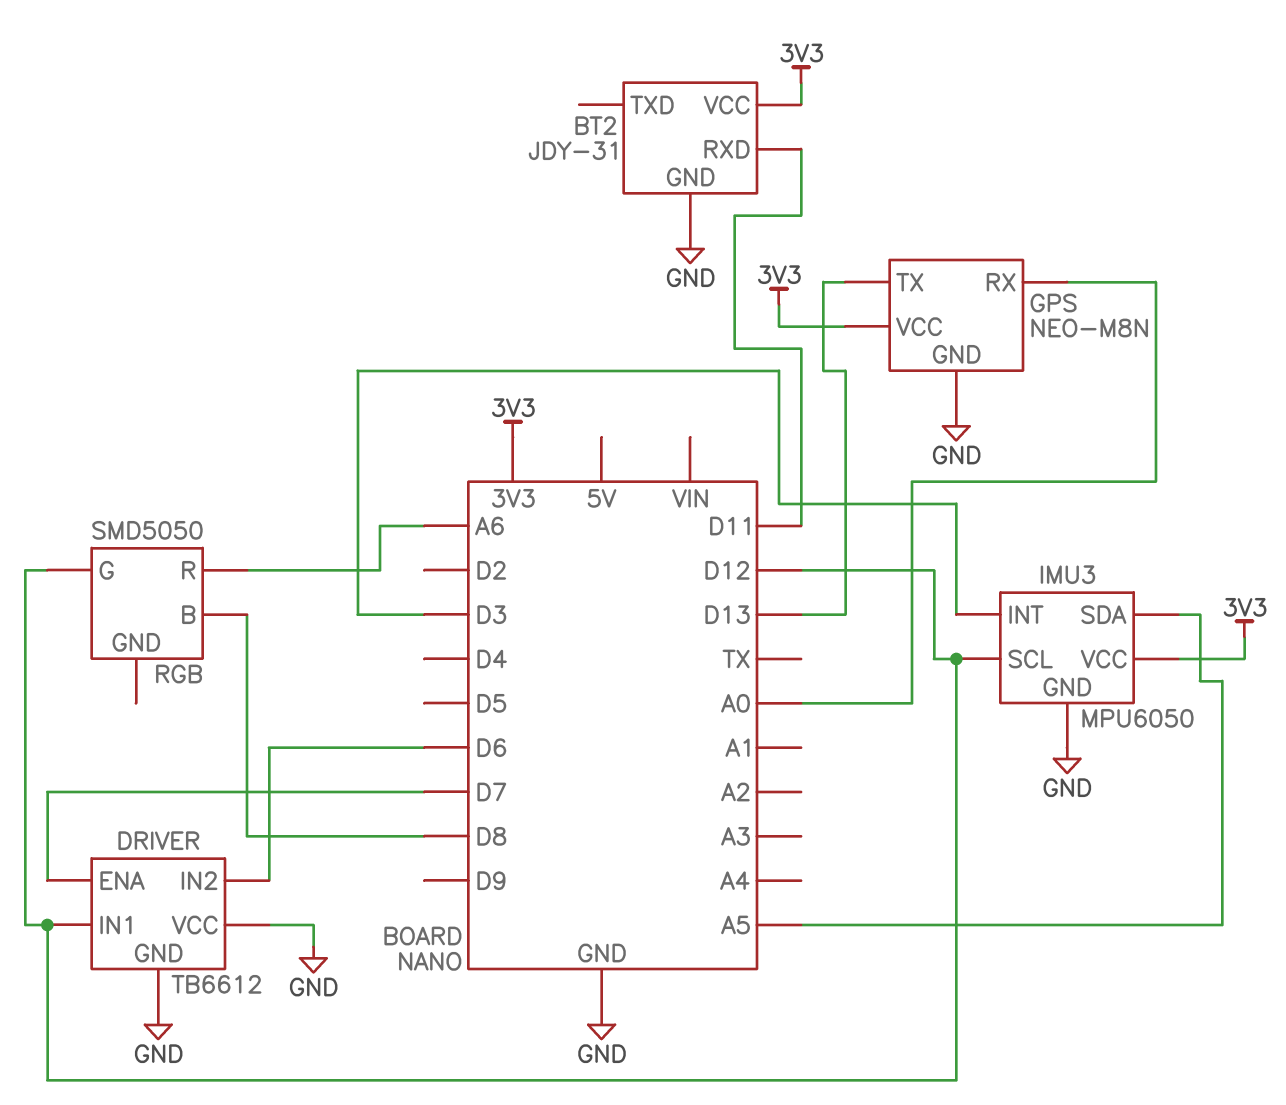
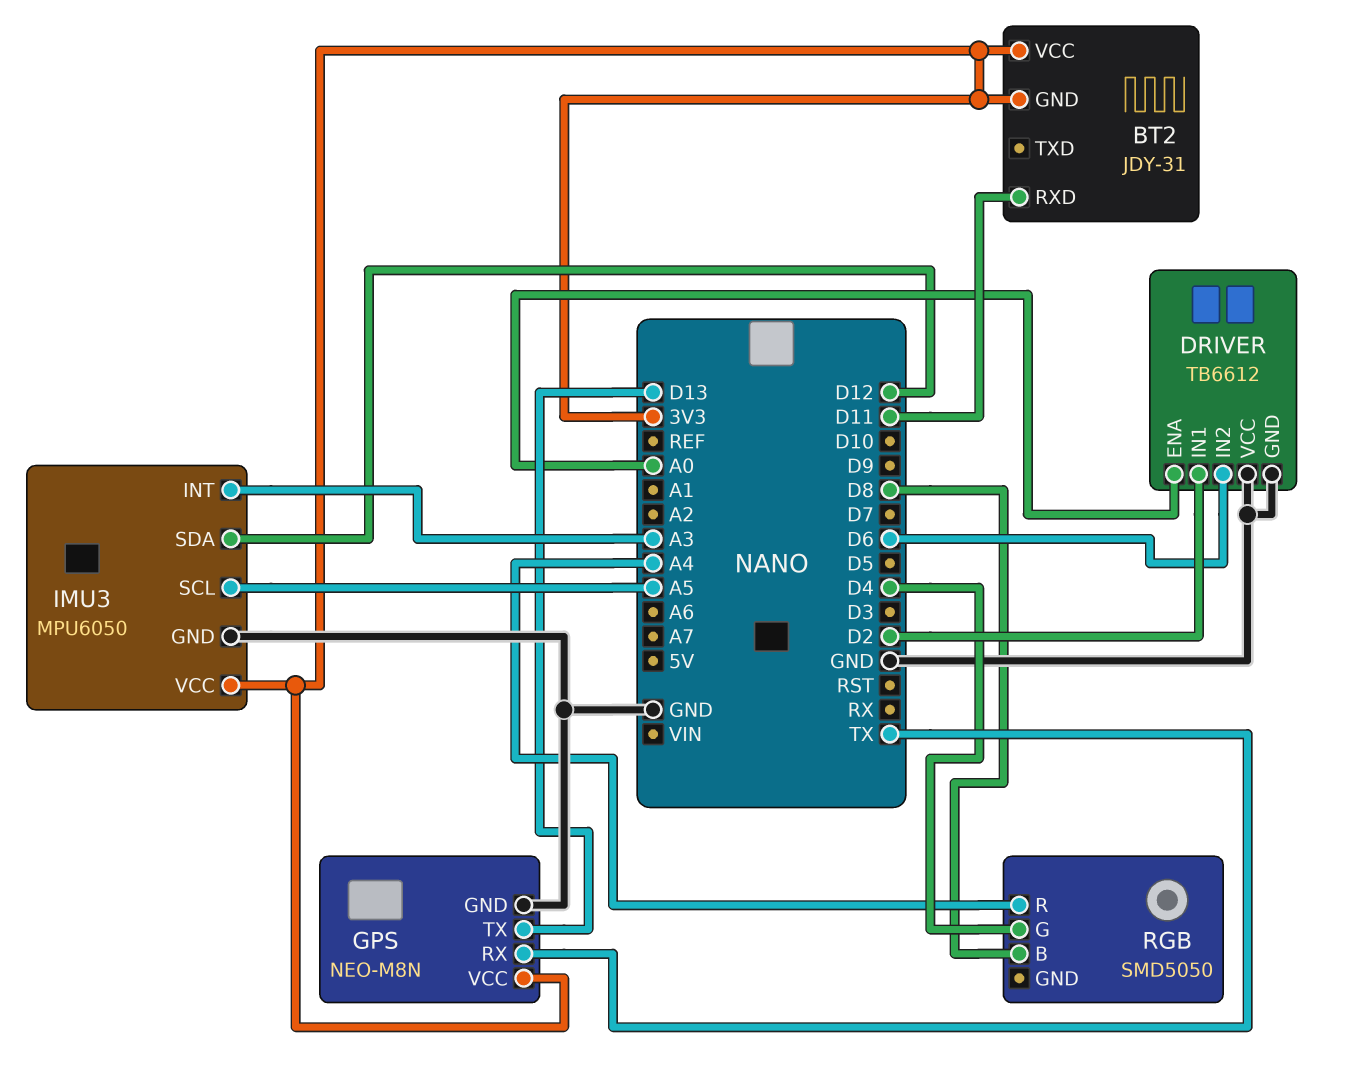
BT2 pin GND: GND -> 3V3
DRIVER pin ENA: D7 -> A0
DRIVER pin IN1: D12 -> D2
GPS pin RX: A0 -> TX
IMU3 pin INT: D3 -> A3
IMU3 pin SCL: D12 -> A5
IMU3 pin SDA: A5 -> D12
RGB pin G: D12 -> D4
RGB pin R: A6 -> A4

